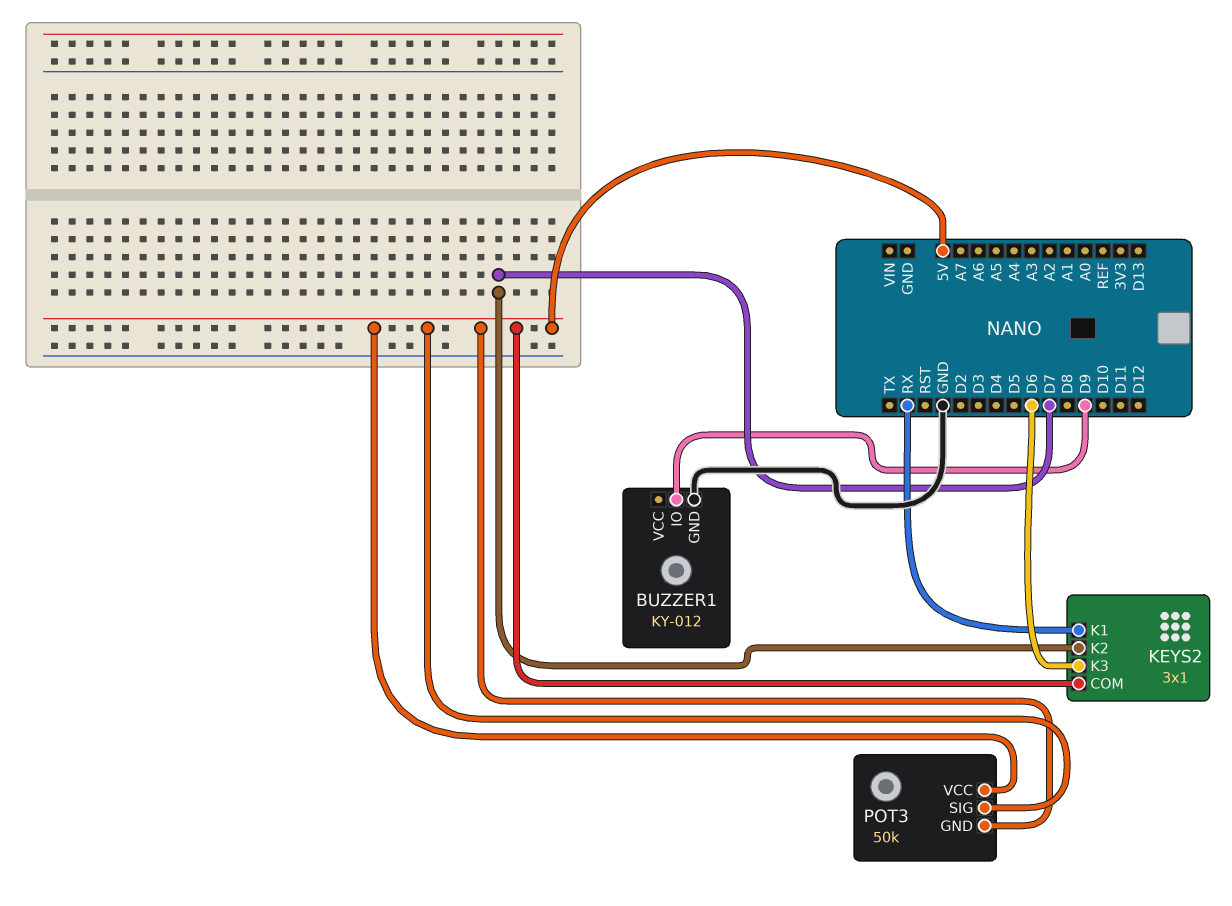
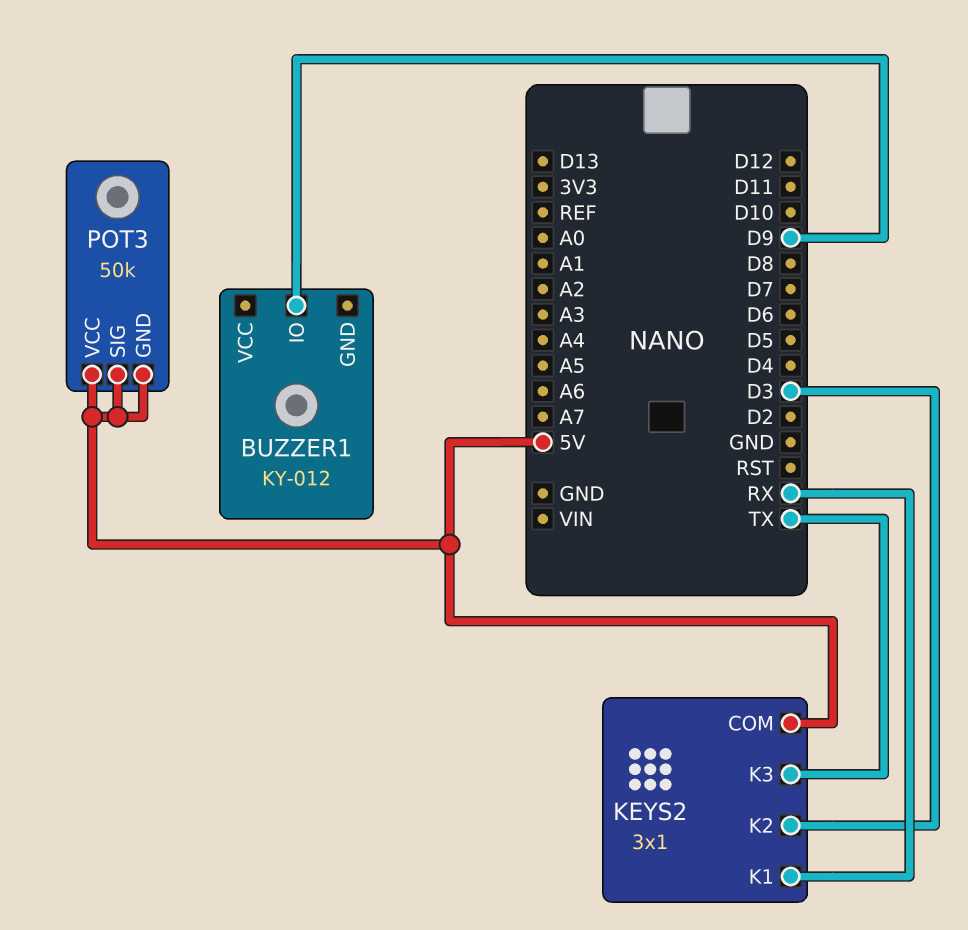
BUZZER1 pin GND: GND -> none
KEYS2 pin K2: D7 -> D3
KEYS2 pin K3: D6 -> TX

